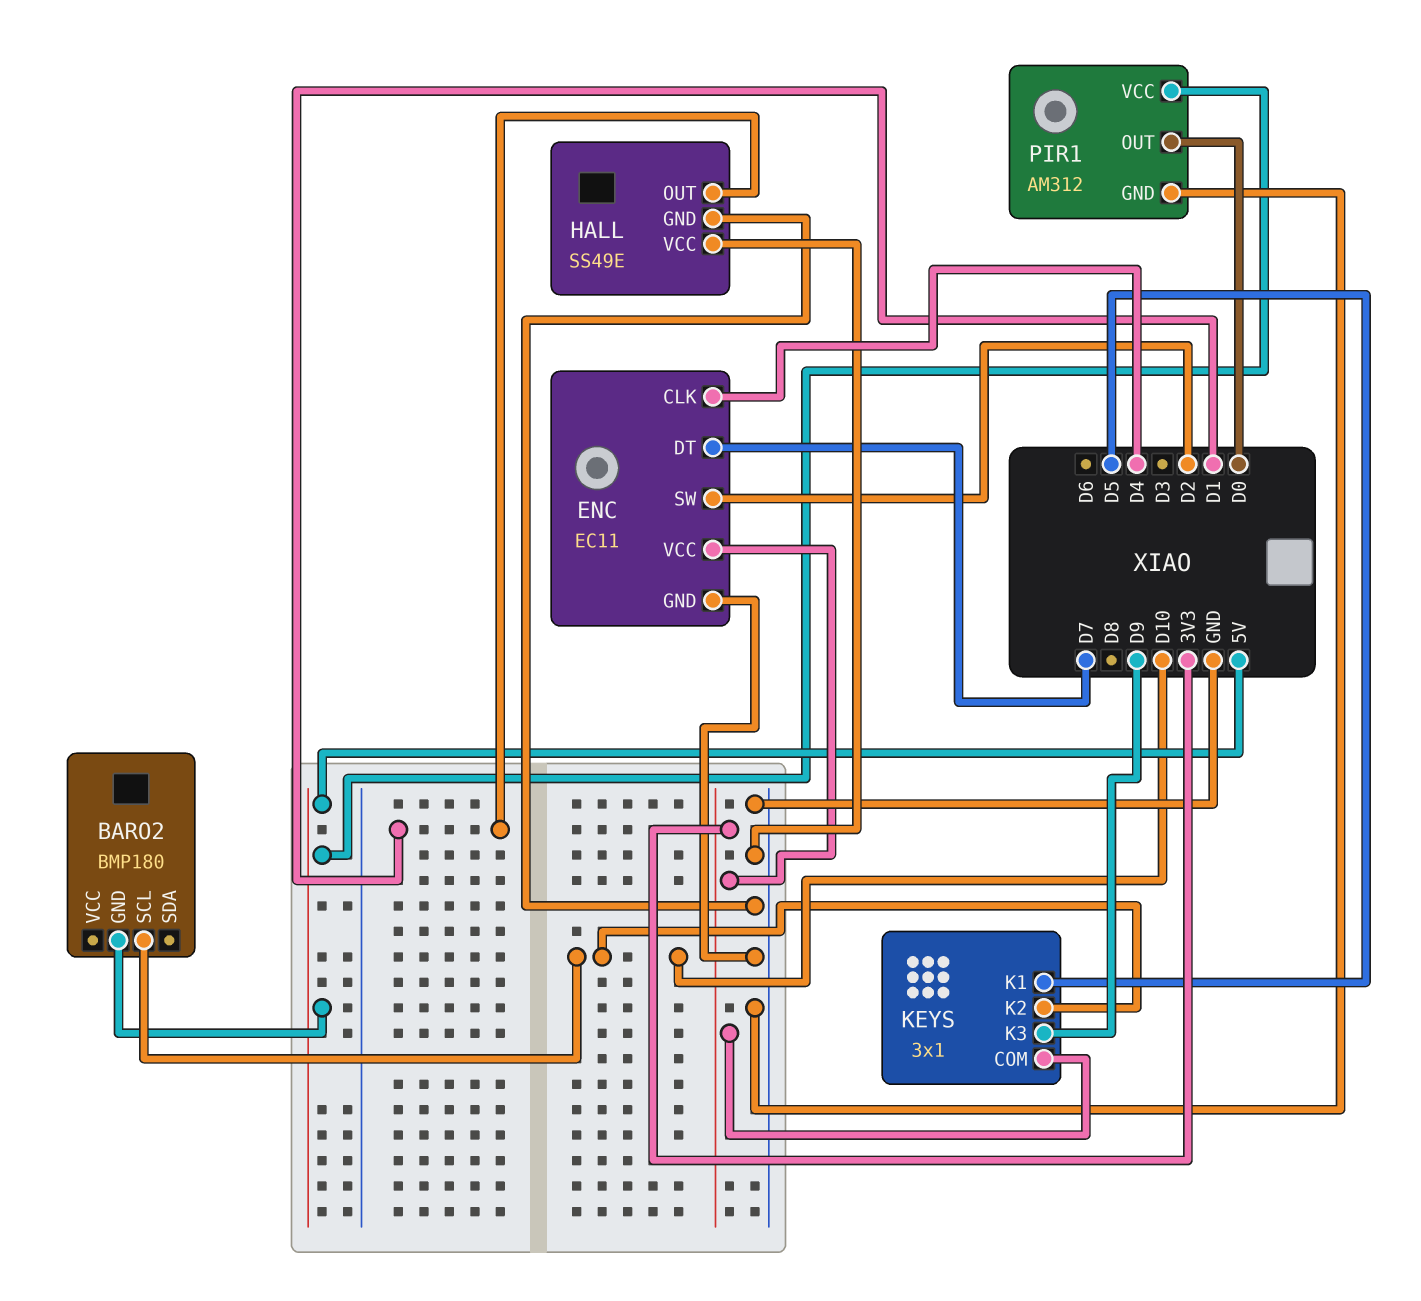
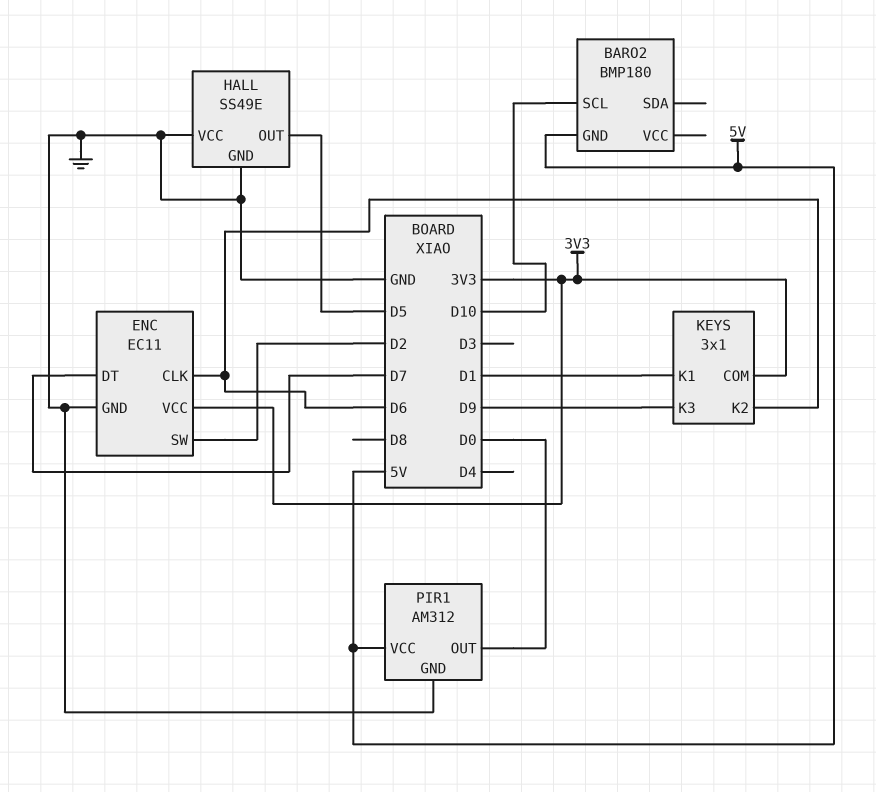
ENC pin CLK: D4 -> D6
HALL pin OUT: D1 -> D5
KEYS pin K1: D5 -> D1
KEYS pin K2: D10 -> D6

